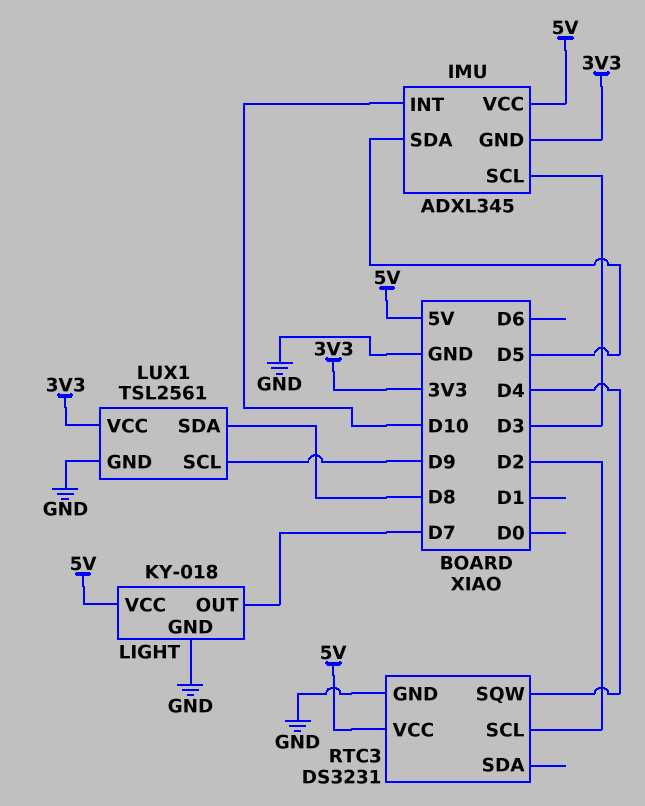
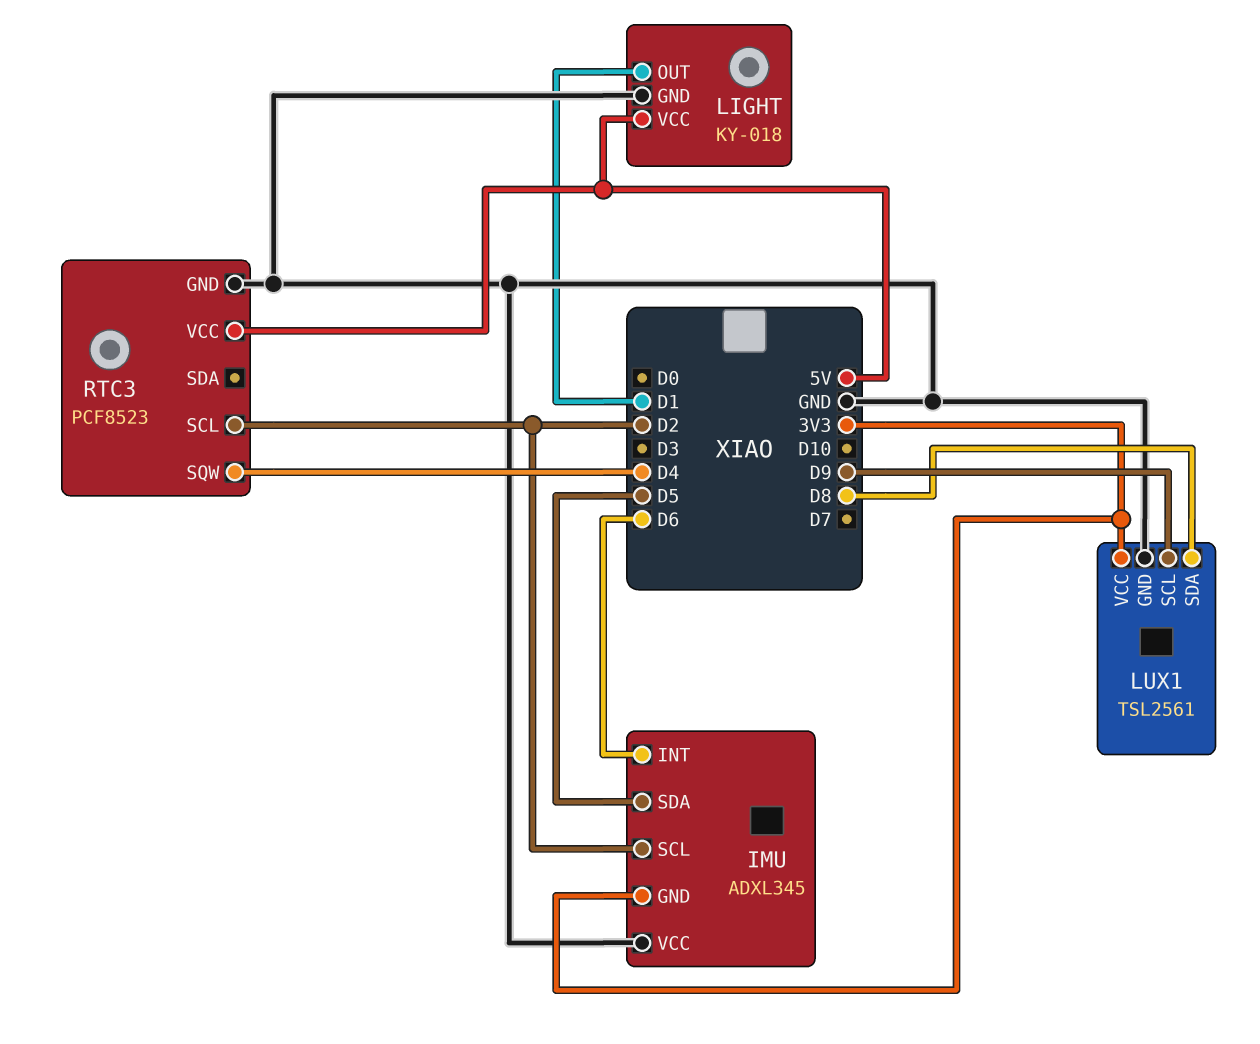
IMU pin INT: D10 -> D6
IMU pin SCL: D3 -> D2
IMU pin VCC: 5V -> GND
LIGHT pin OUT: D7 -> D1
RTC3: DS3231 -> PCF8523

